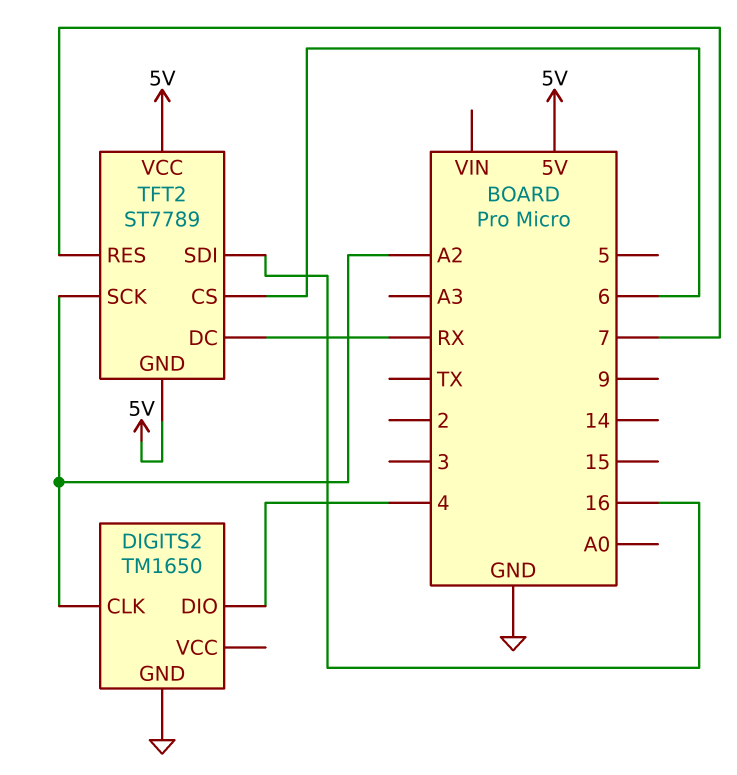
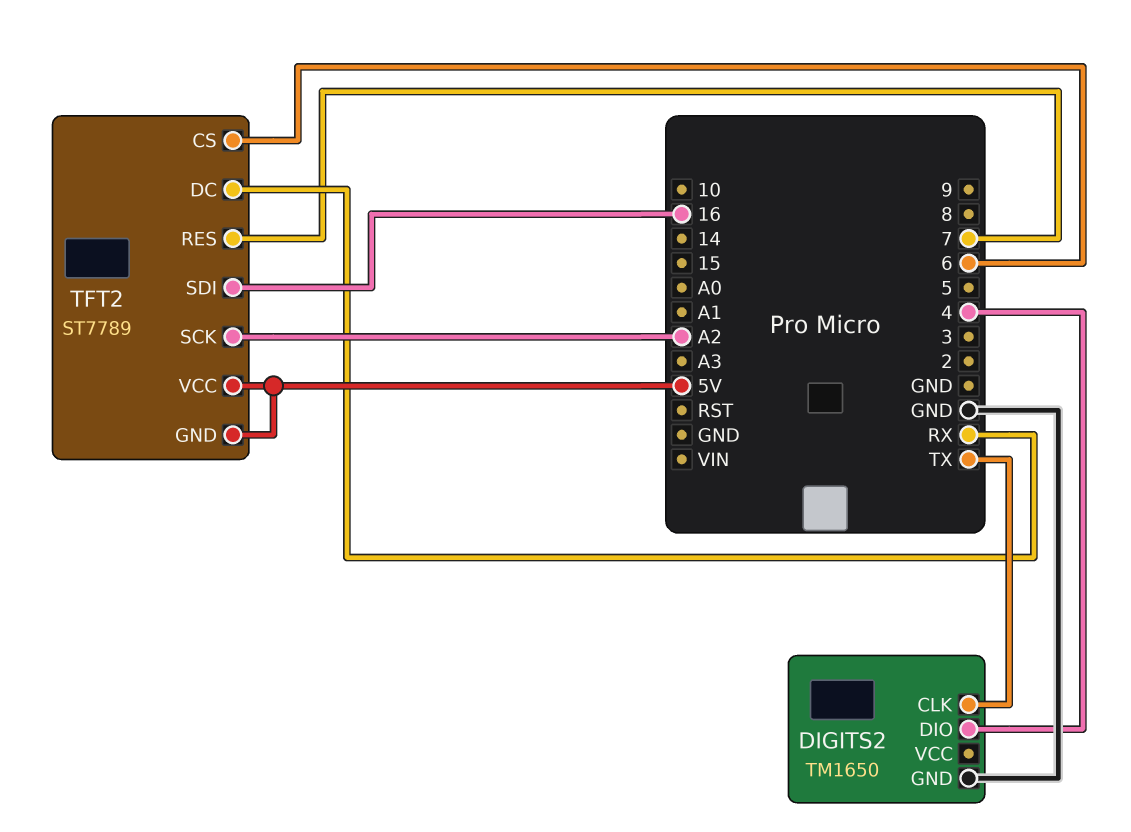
DIGITS2 pin CLK: A2 -> TX

